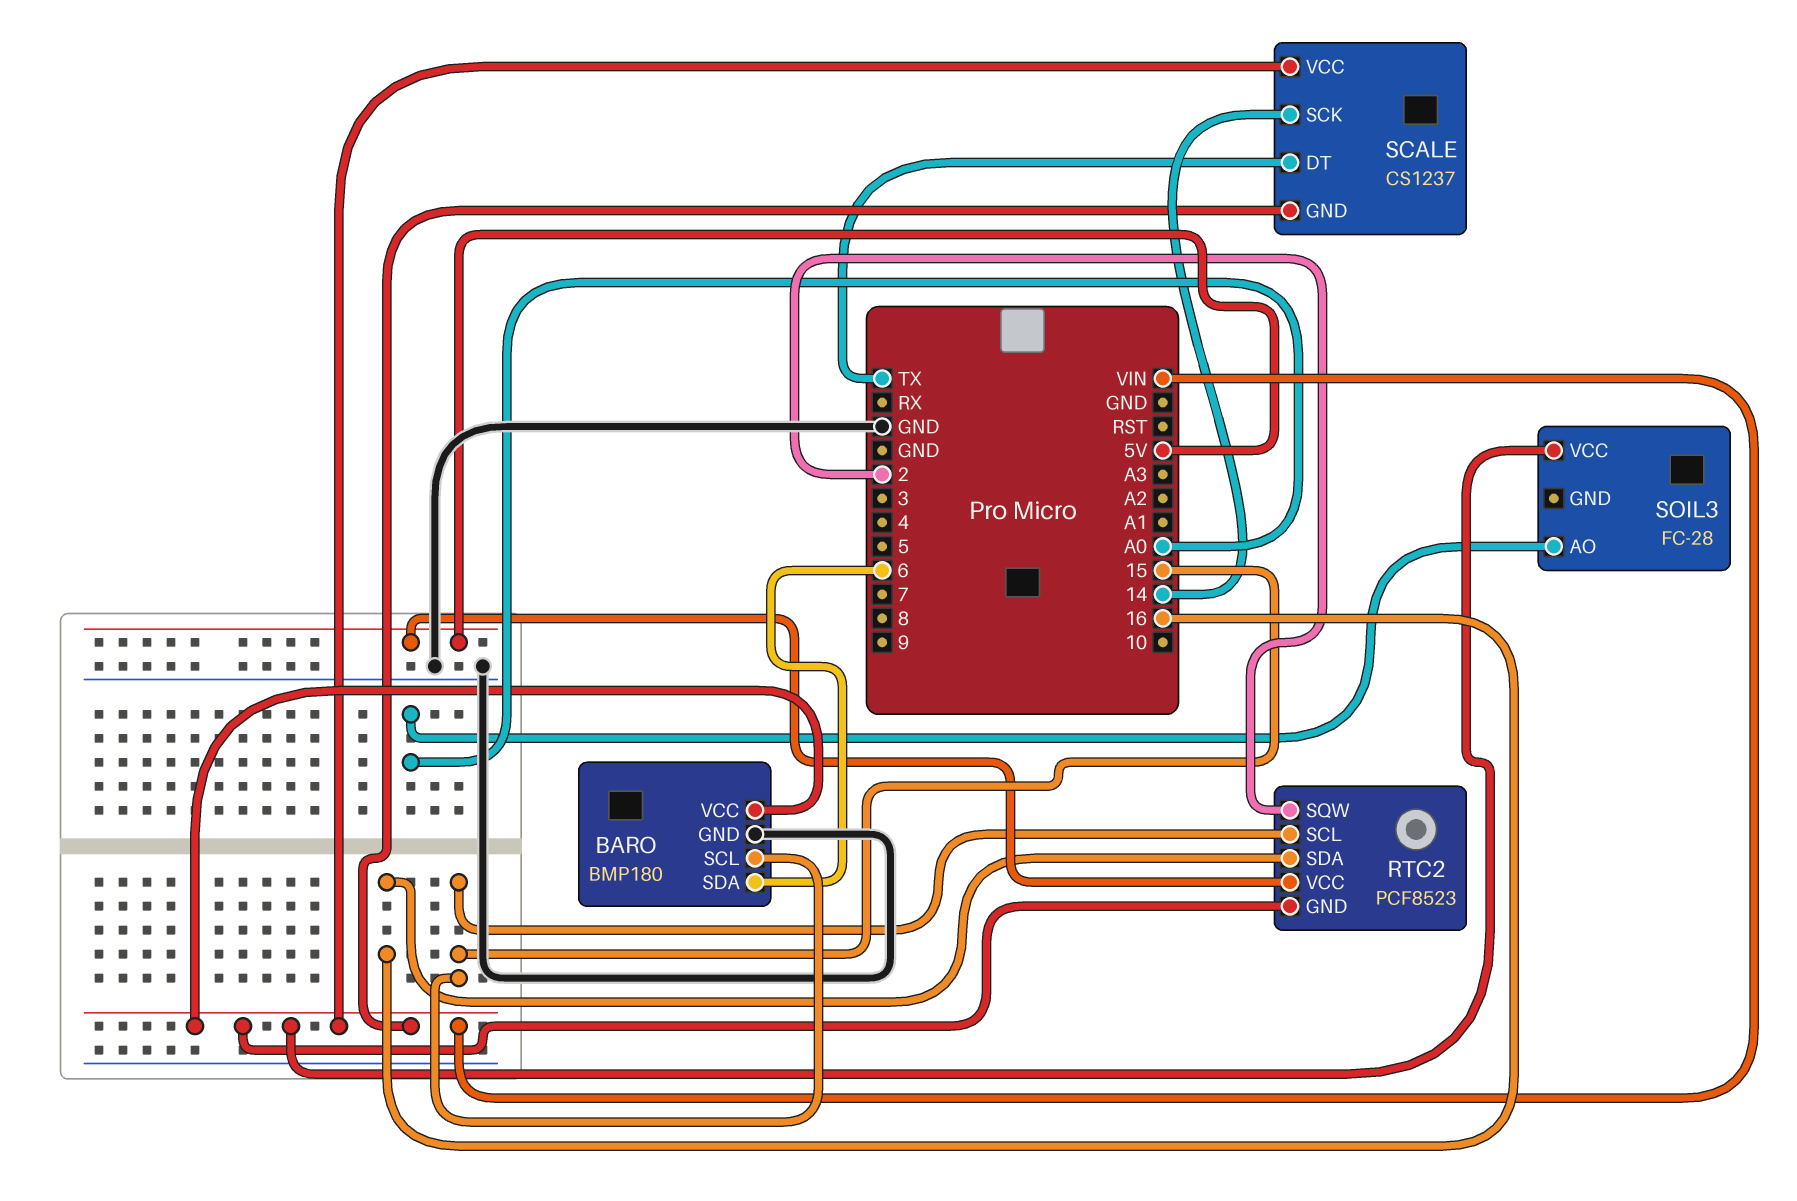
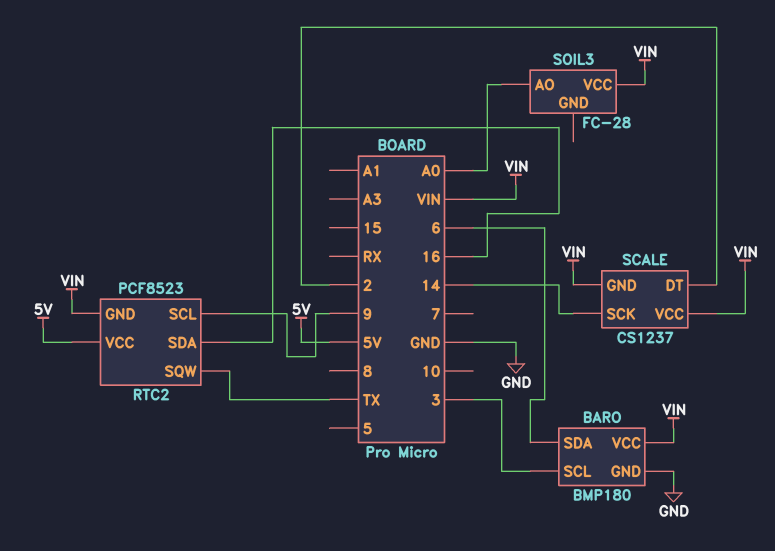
BARO pin SCL: 15 -> 3
RTC2 pin SCL: 15 -> 9
RTC2 pin SQW: 2 -> TX
SCALE pin DT: TX -> 2

